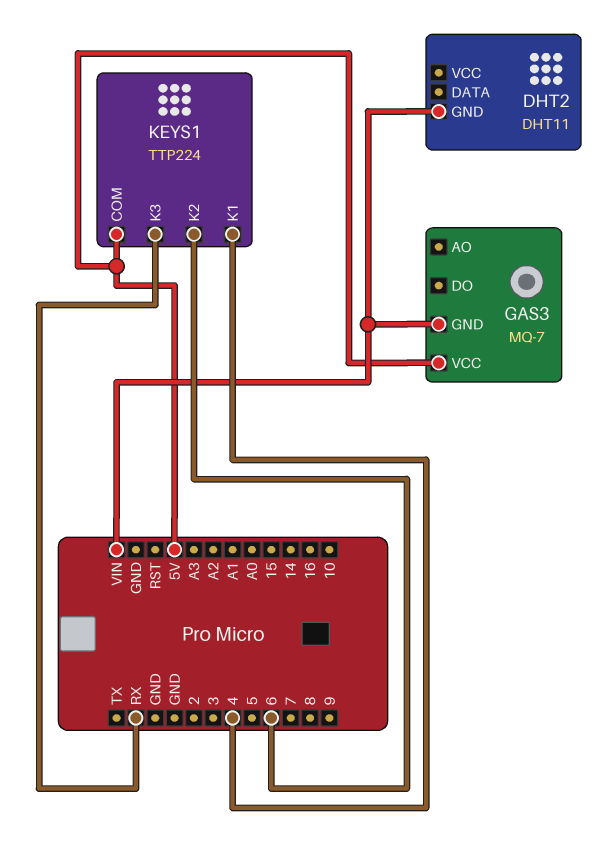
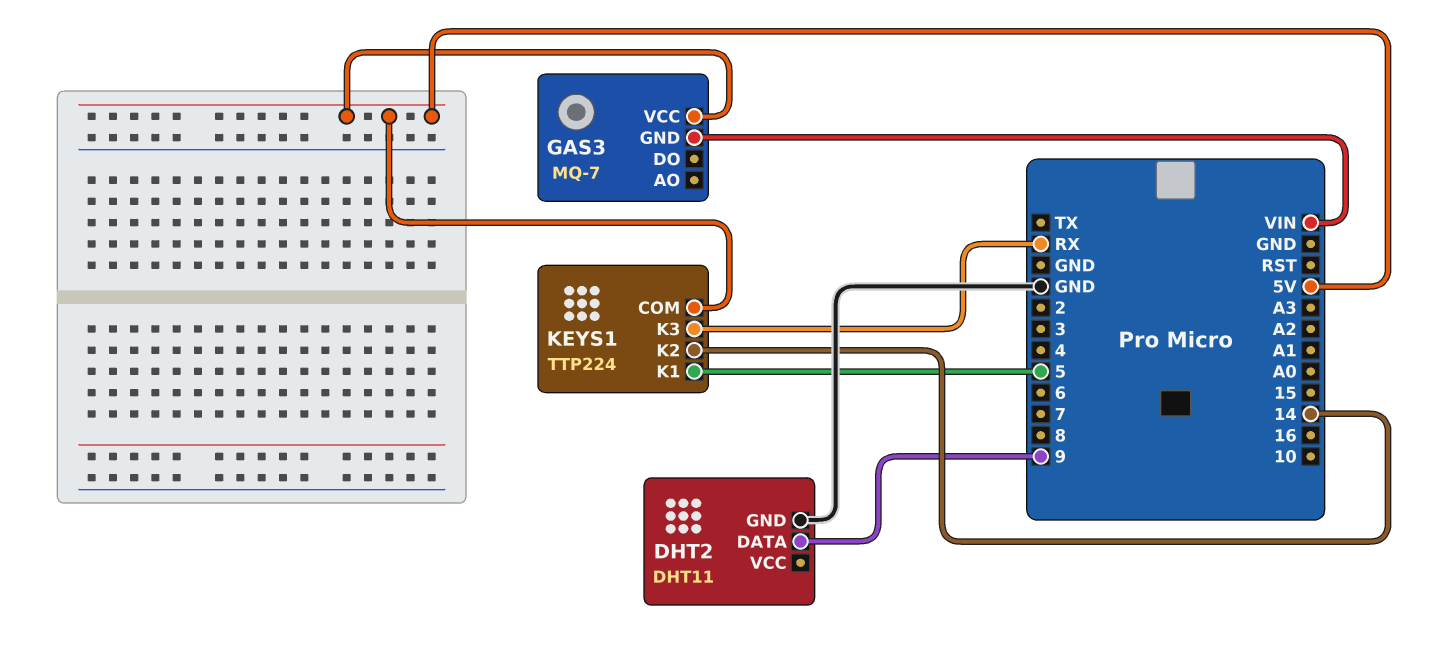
DHT2 pin DATA: none -> 9
DHT2 pin GND: VIN -> GND
KEYS1 pin K1: 4 -> 5
KEYS1 pin K2: 6 -> 14

